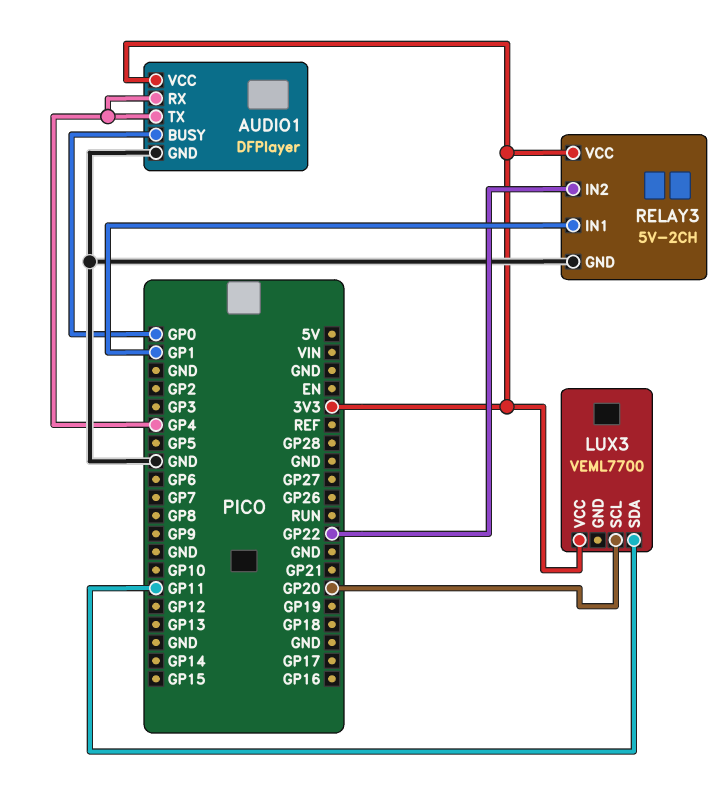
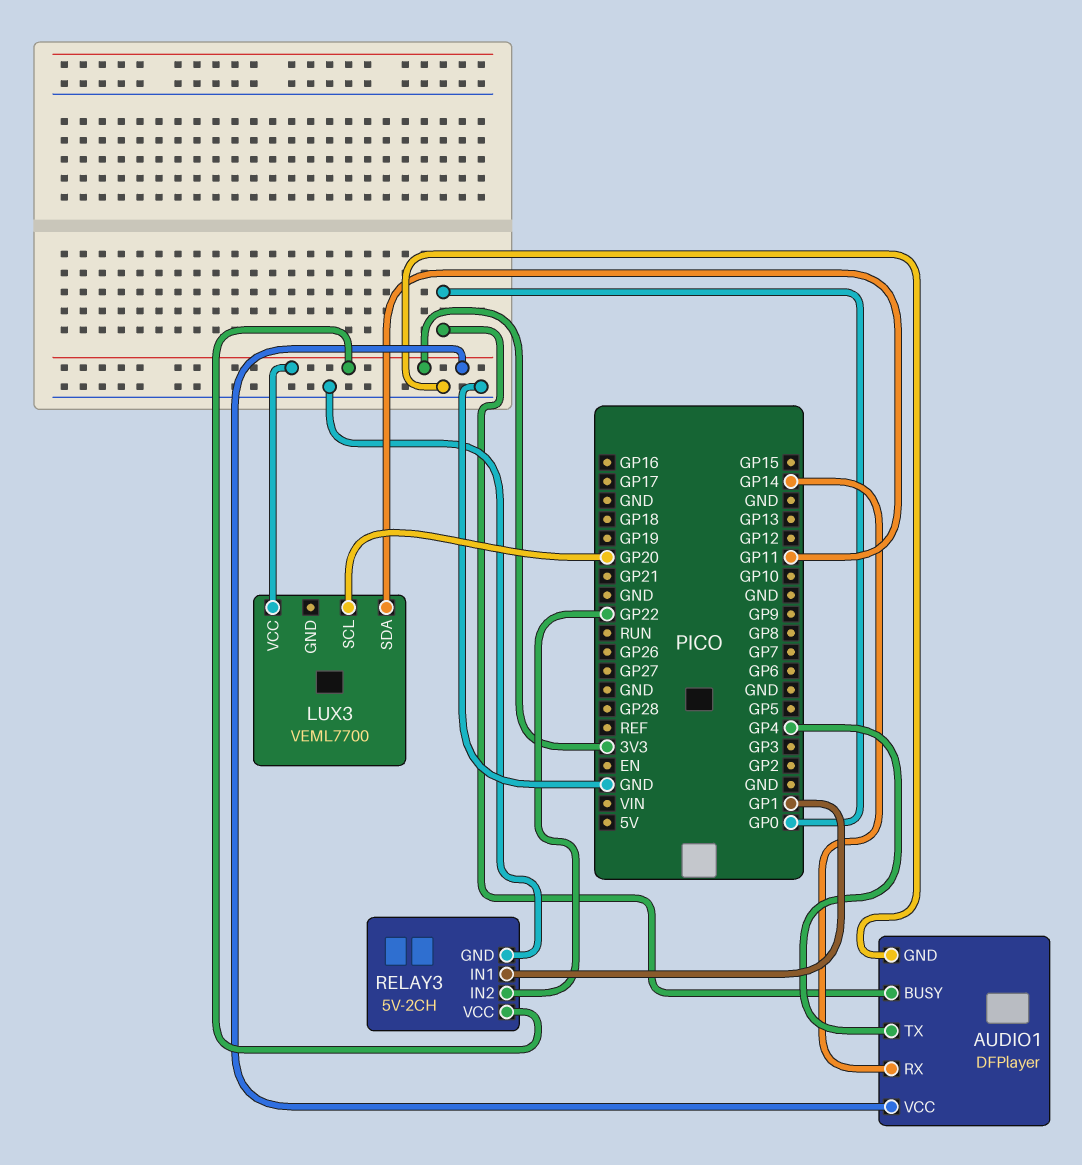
AUDIO1 pin RX: GP4 -> GP14

